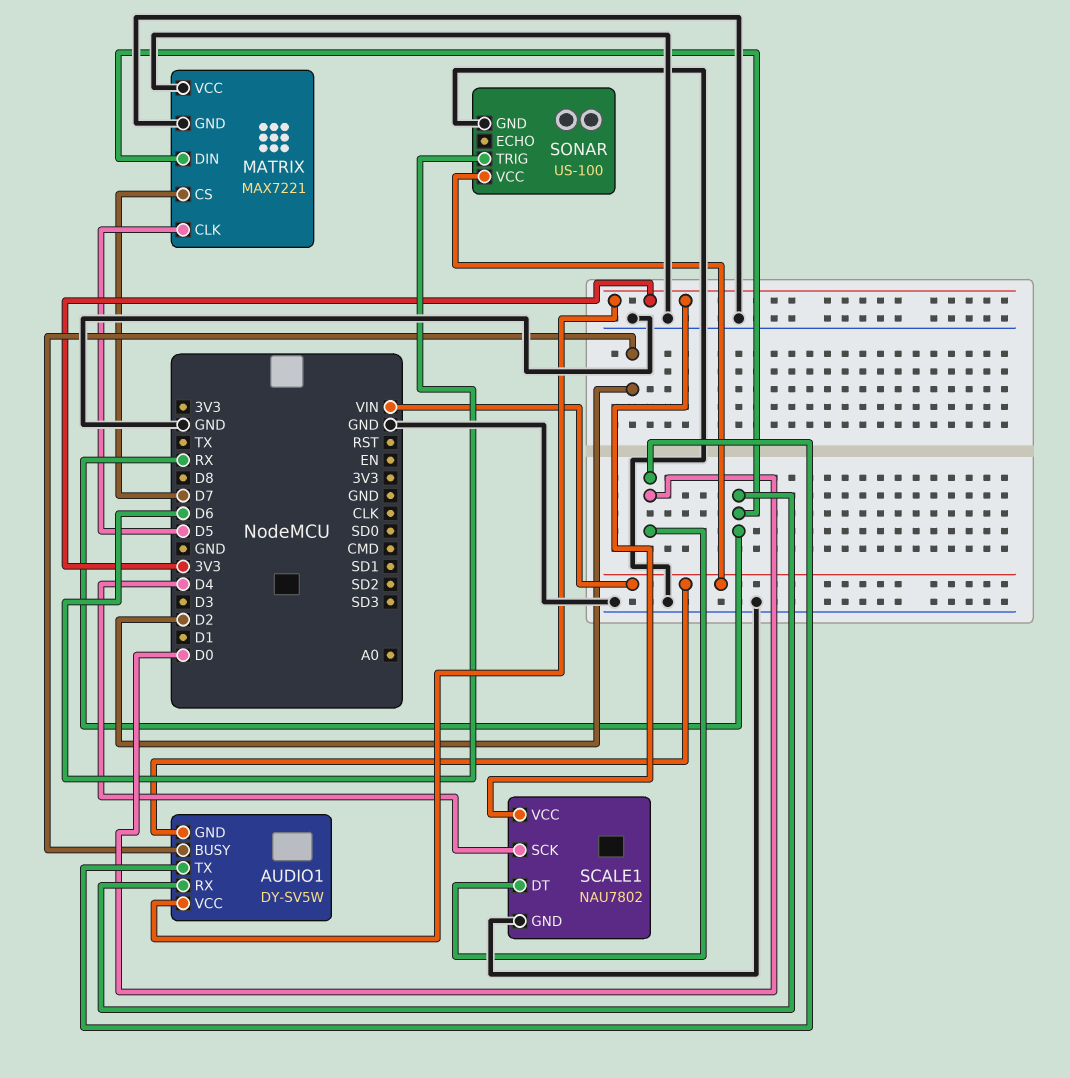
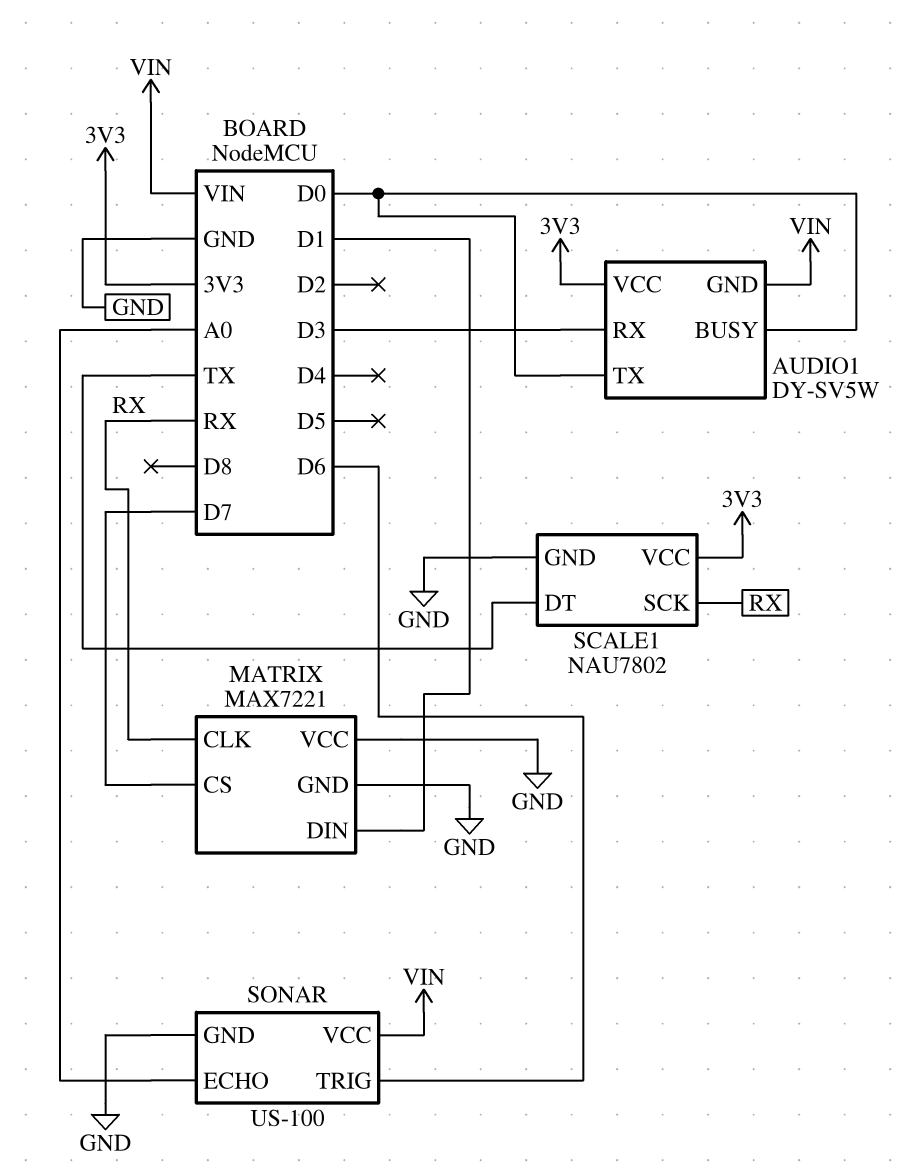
AUDIO1 pin BUSY: D2 -> D0
AUDIO1 pin RX: RX -> D3
MATRIX pin CLK: D5 -> RX
MATRIX pin DIN: RX -> D1
SCALE1 pin DT: D0 -> TX
SCALE1 pin SCK: D4 -> RX
SONAR pin ECHO: none -> A0

